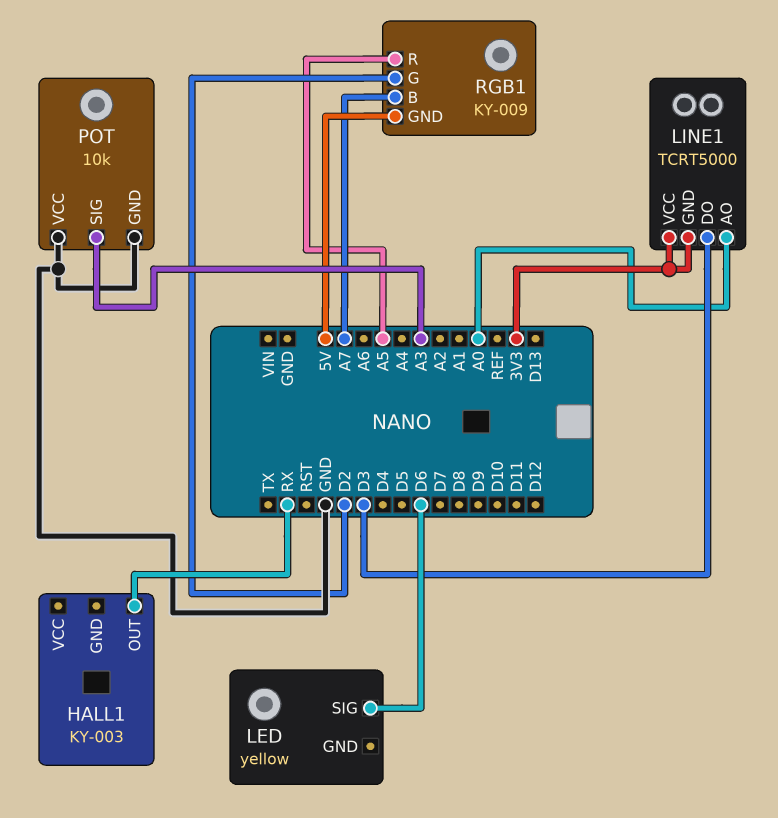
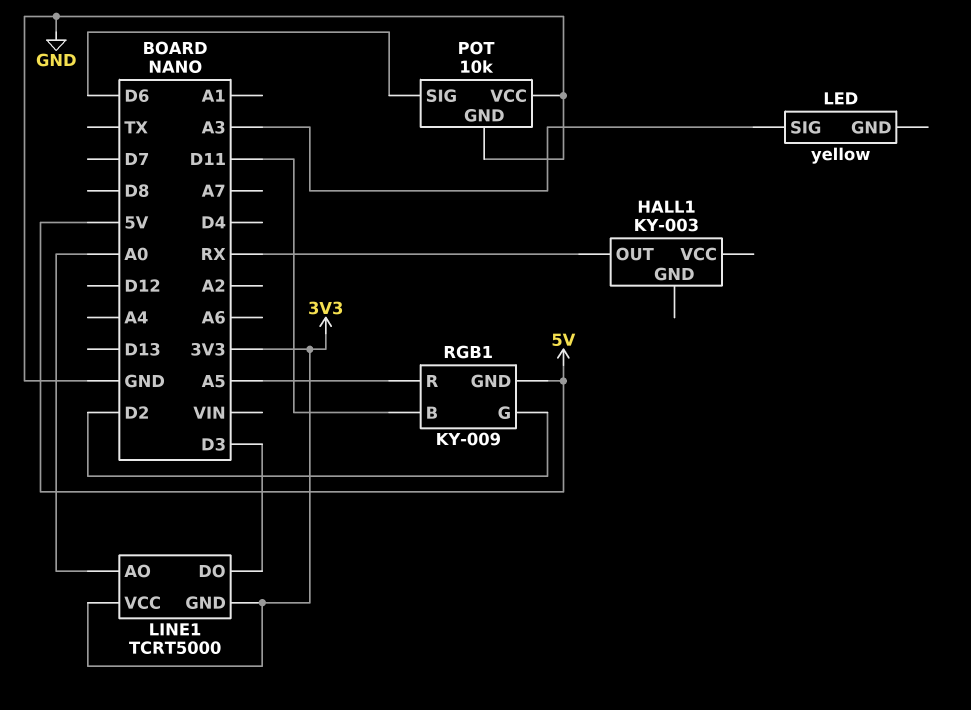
LED pin SIG: D6 -> A3
POT pin SIG: A3 -> D6
RGB1 pin B: A7 -> D11

